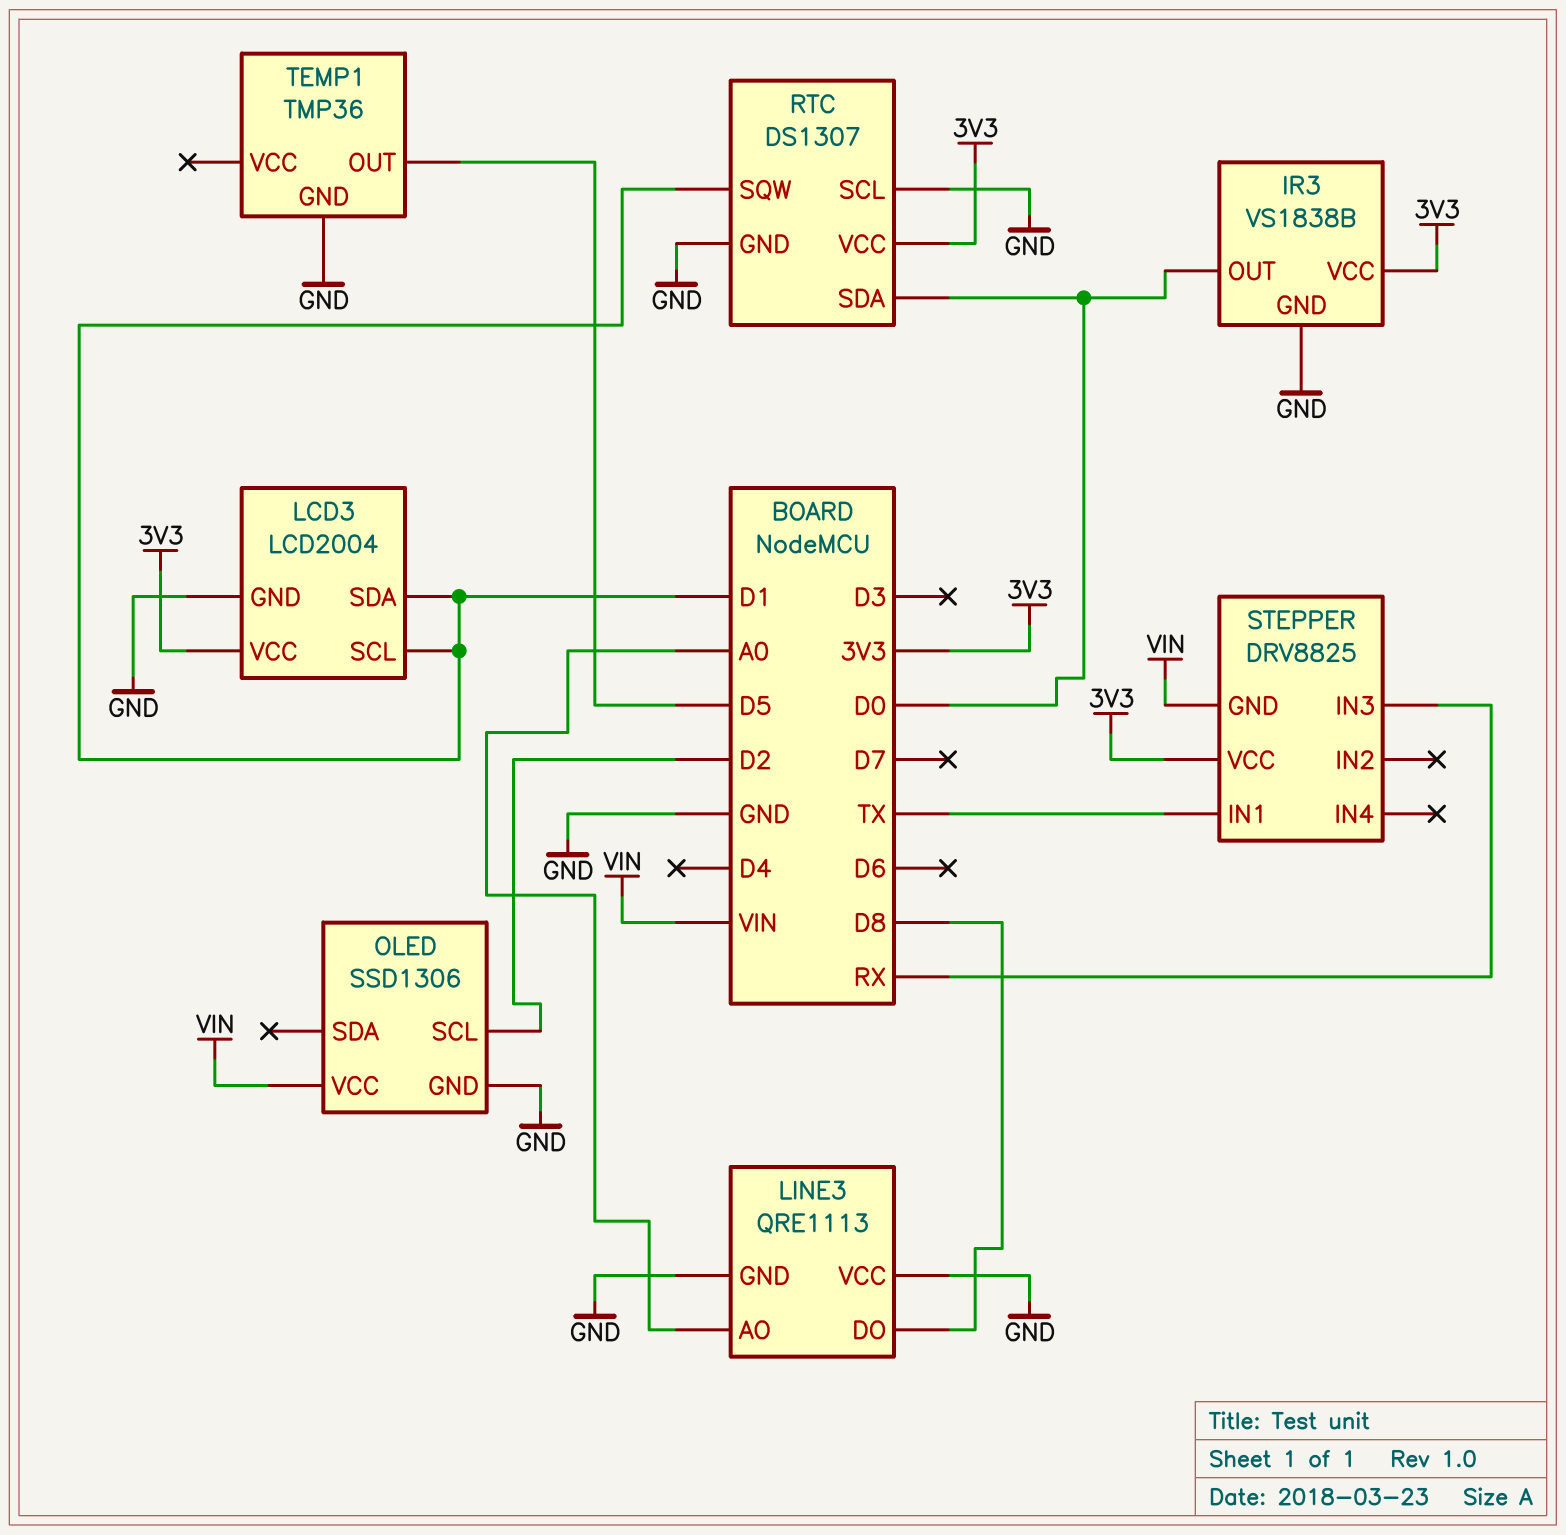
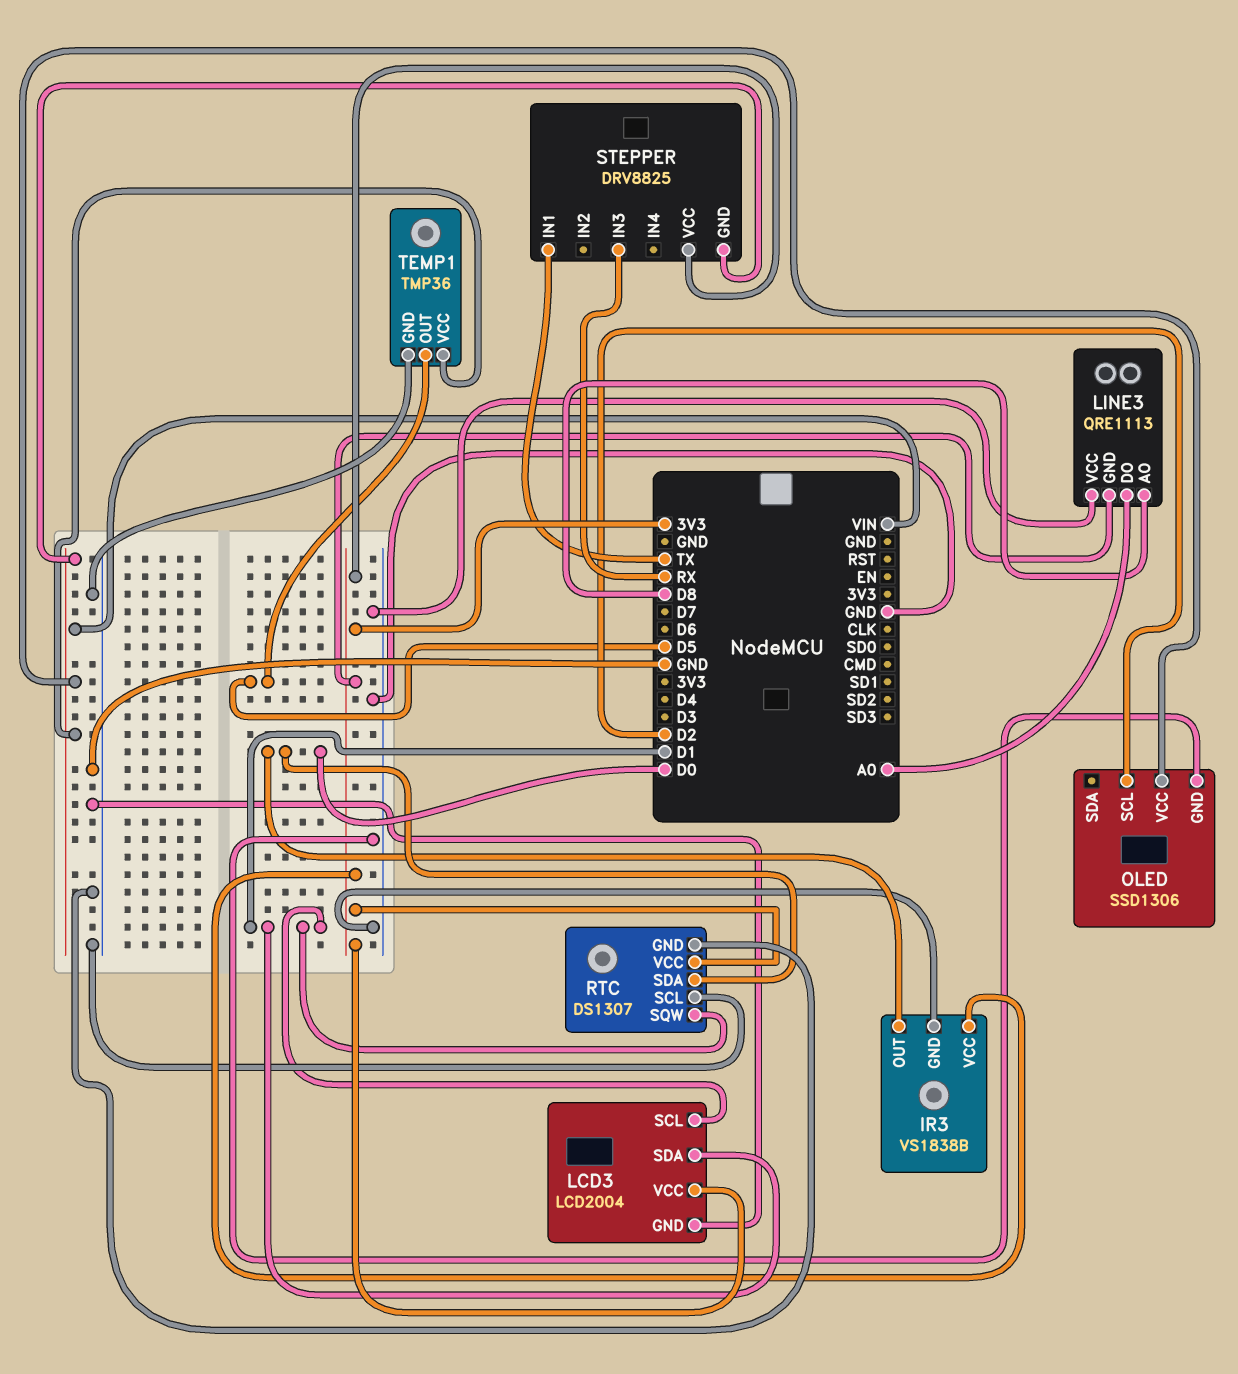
LINE3 pin AO: A0 -> D8
LINE3 pin DO: D8 -> A0
LINE3 pin GND: GND -> 3V3
TEMP1 pin VCC: none -> VIN

